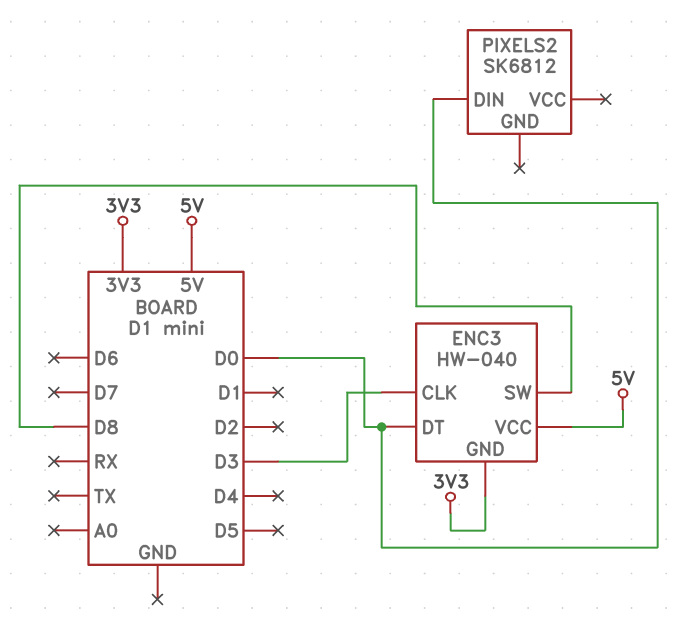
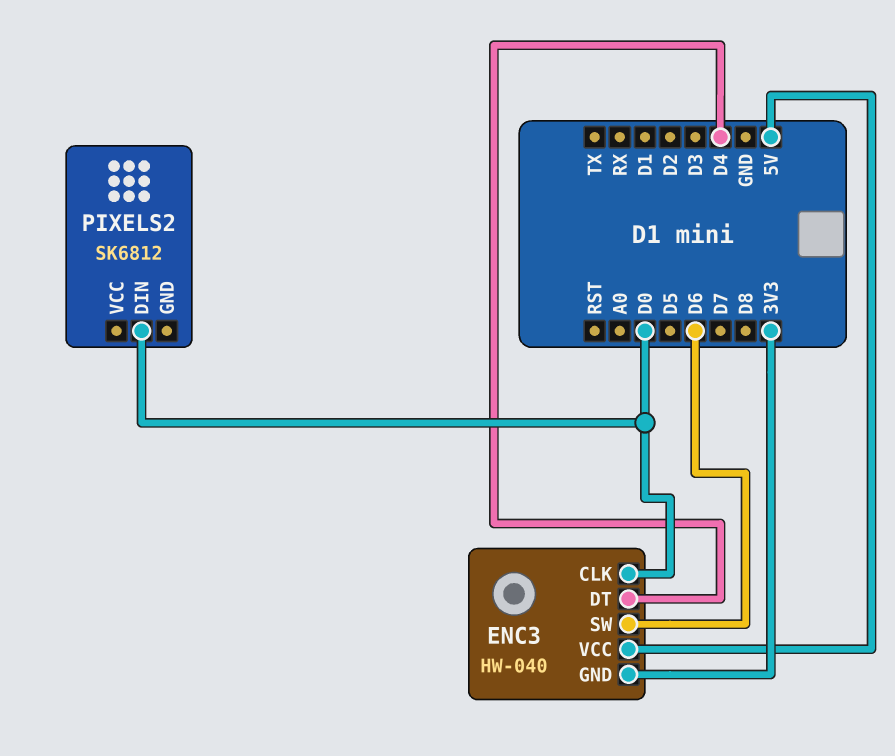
ENC3 pin CLK: D3 -> D0
ENC3 pin DT: D0 -> D4
ENC3 pin SW: D8 -> D6

